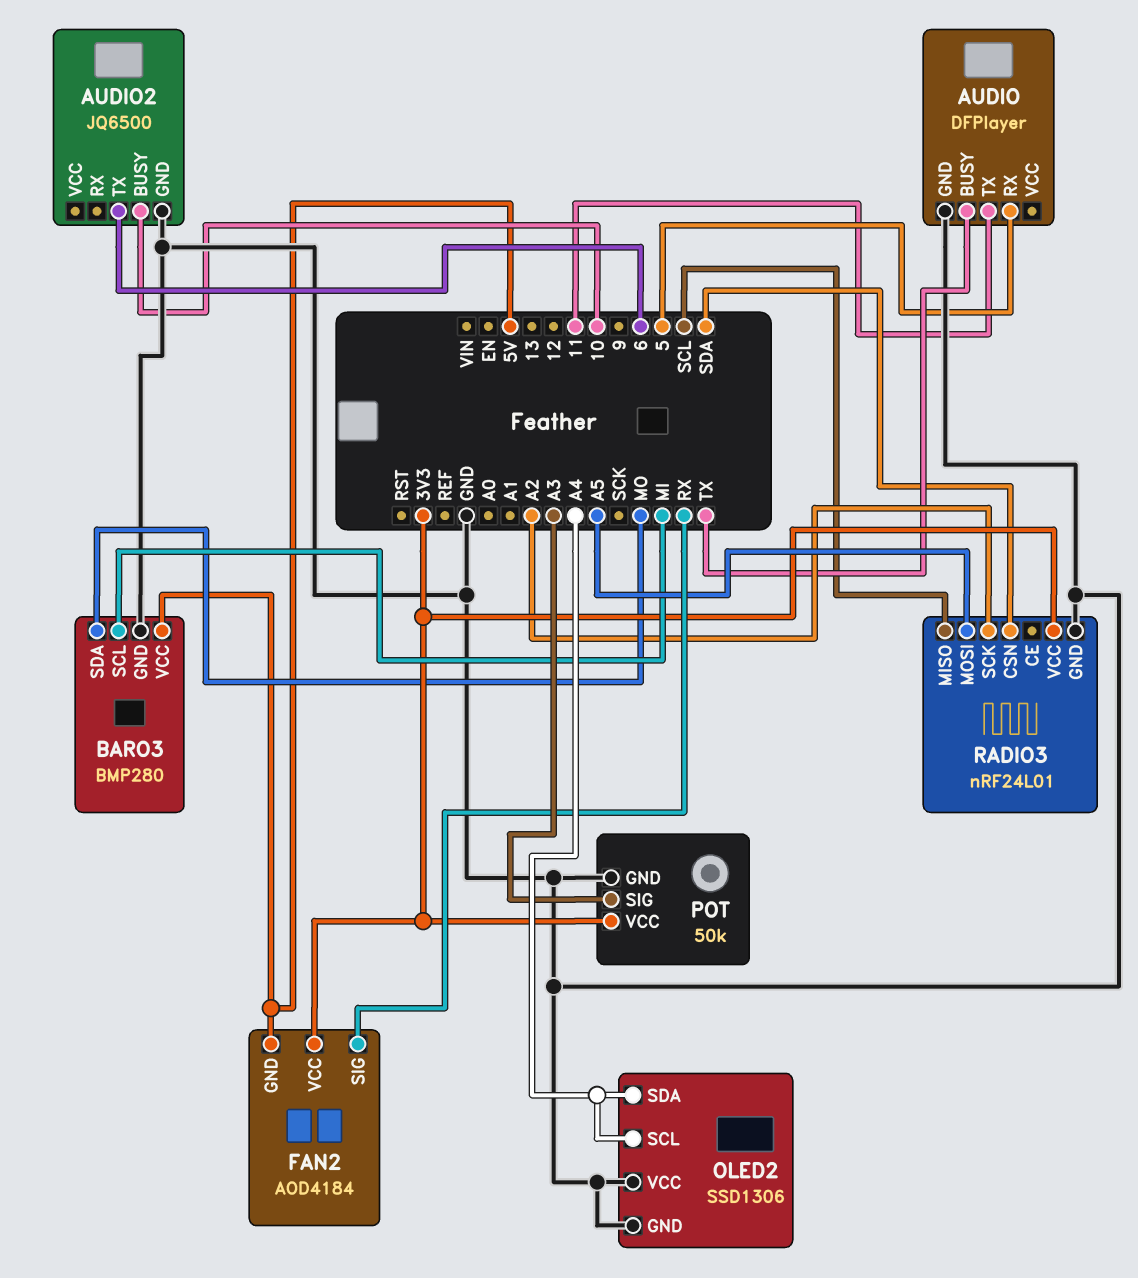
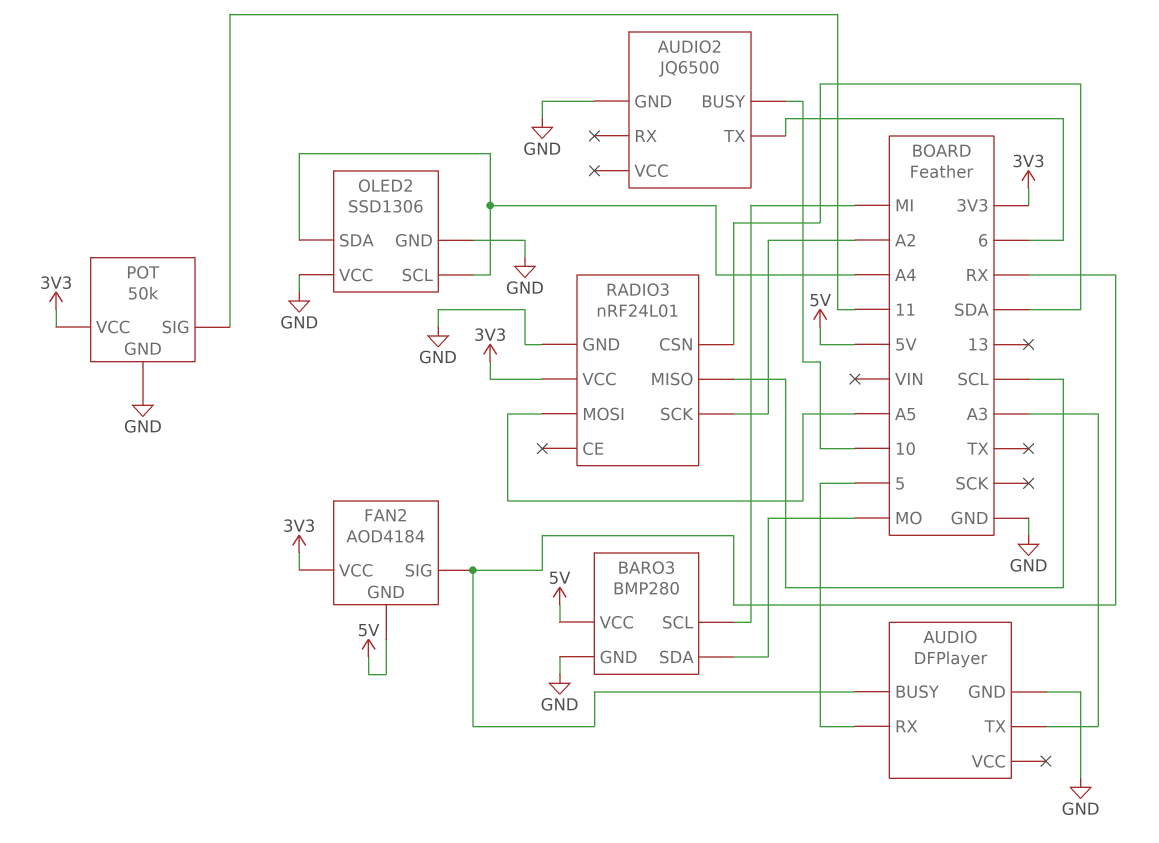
AUDIO pin BUSY: TX -> RX
AUDIO pin TX: 11 -> A3
POT pin SIG: A3 -> 11

